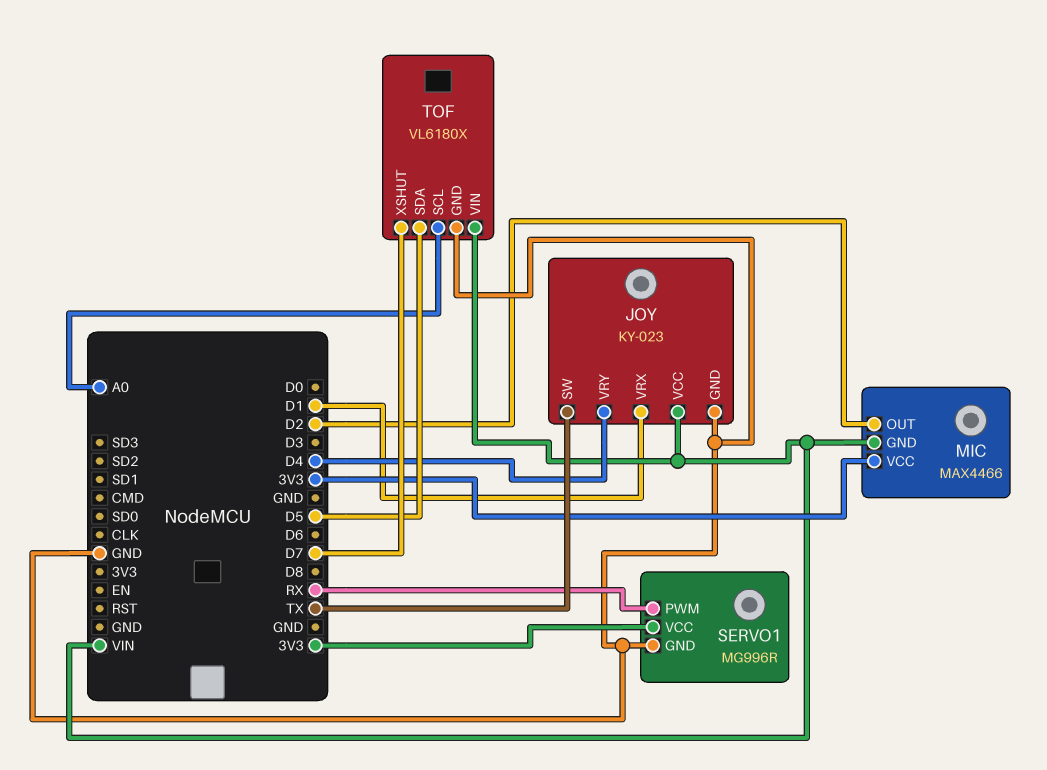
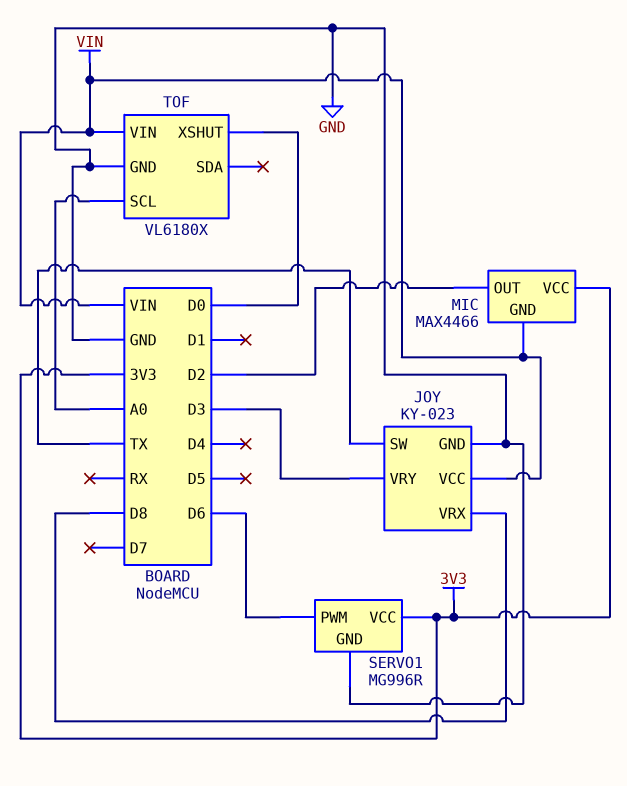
JOY pin VRX: D1 -> D8
JOY pin VRY: D4 -> D3
SERVO1 pin PWM: RX -> D6
TOF pin SDA: D5 -> none
TOF pin XSHUT: D7 -> D0

